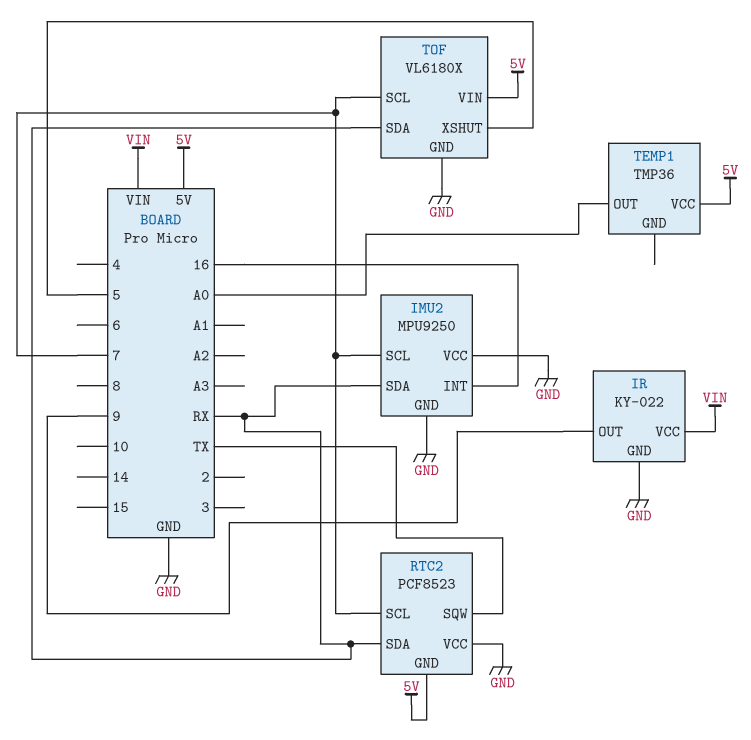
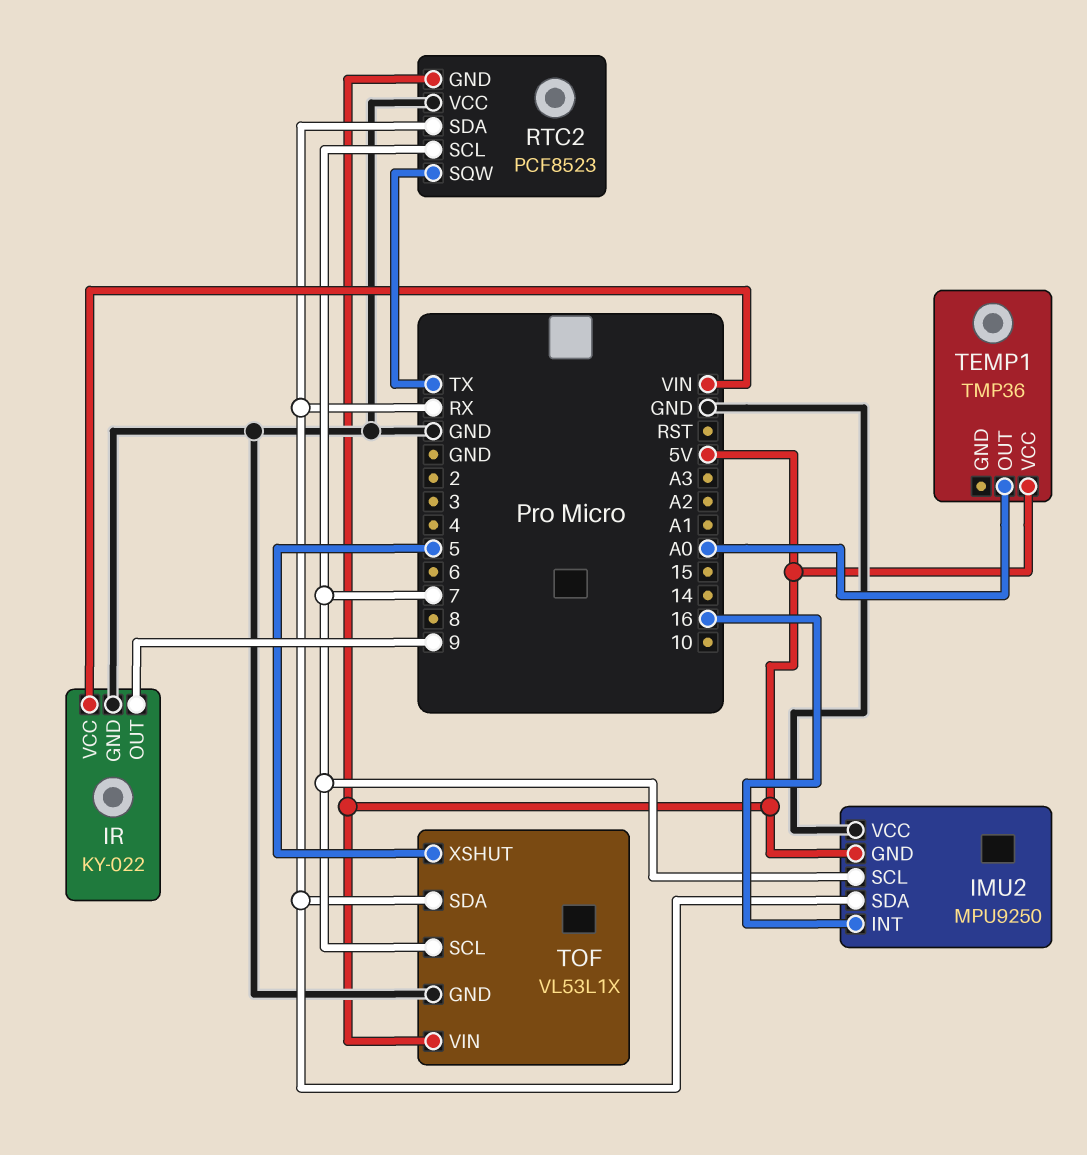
IMU2 pin GND: GND -> 5V
TOF: VL6180X -> VL53L1X

